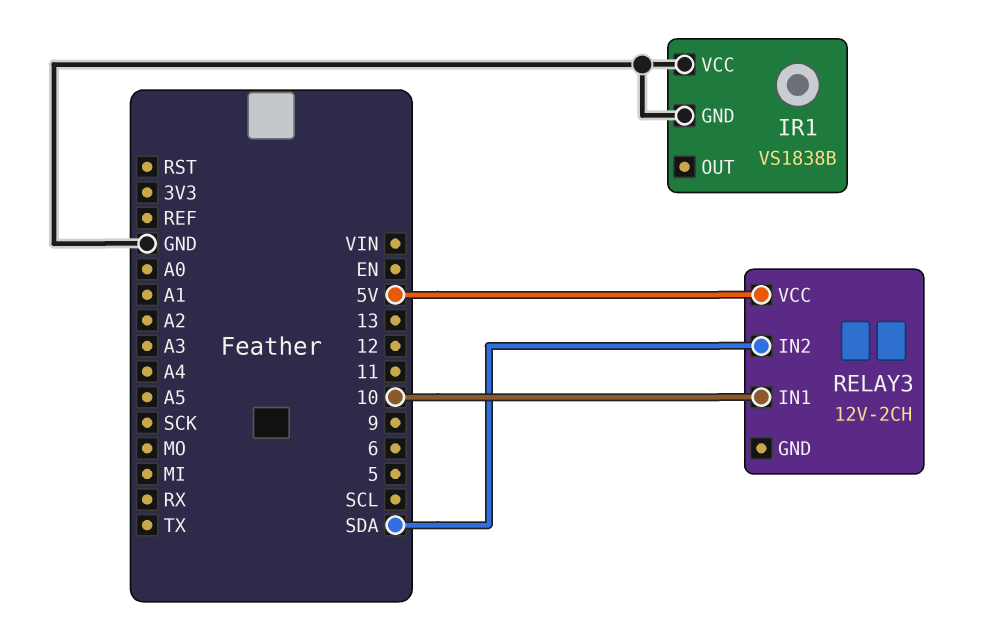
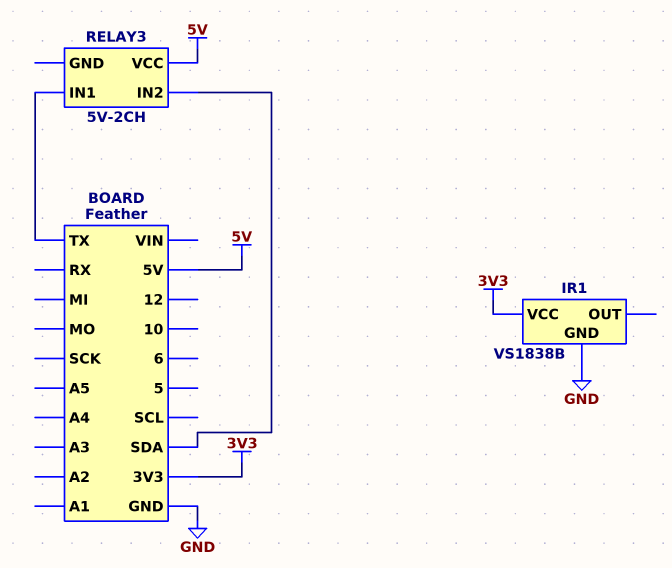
IR1 pin VCC: GND -> 3V3
RELAY3: 12V-2CH -> 5V-2CH
RELAY3 pin IN1: 10 -> TX

